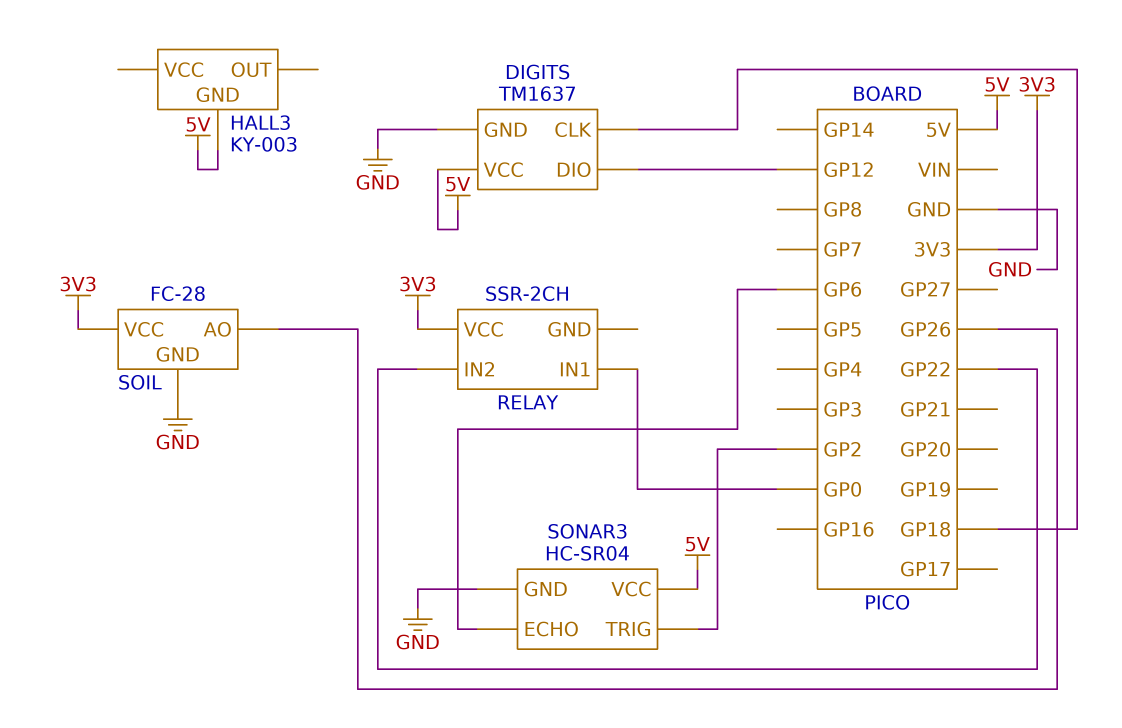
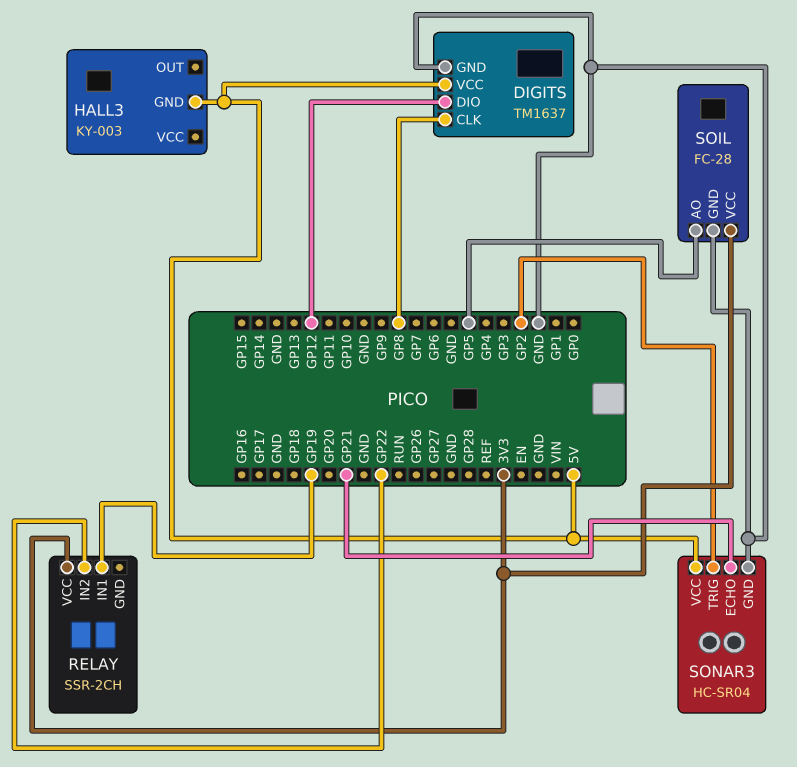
DIGITS pin CLK: GP18 -> GP8
RELAY pin IN1: GP0 -> GP19
SOIL pin AO: GP26 -> GP5
SONAR3 pin ECHO: GP6 -> GP21

